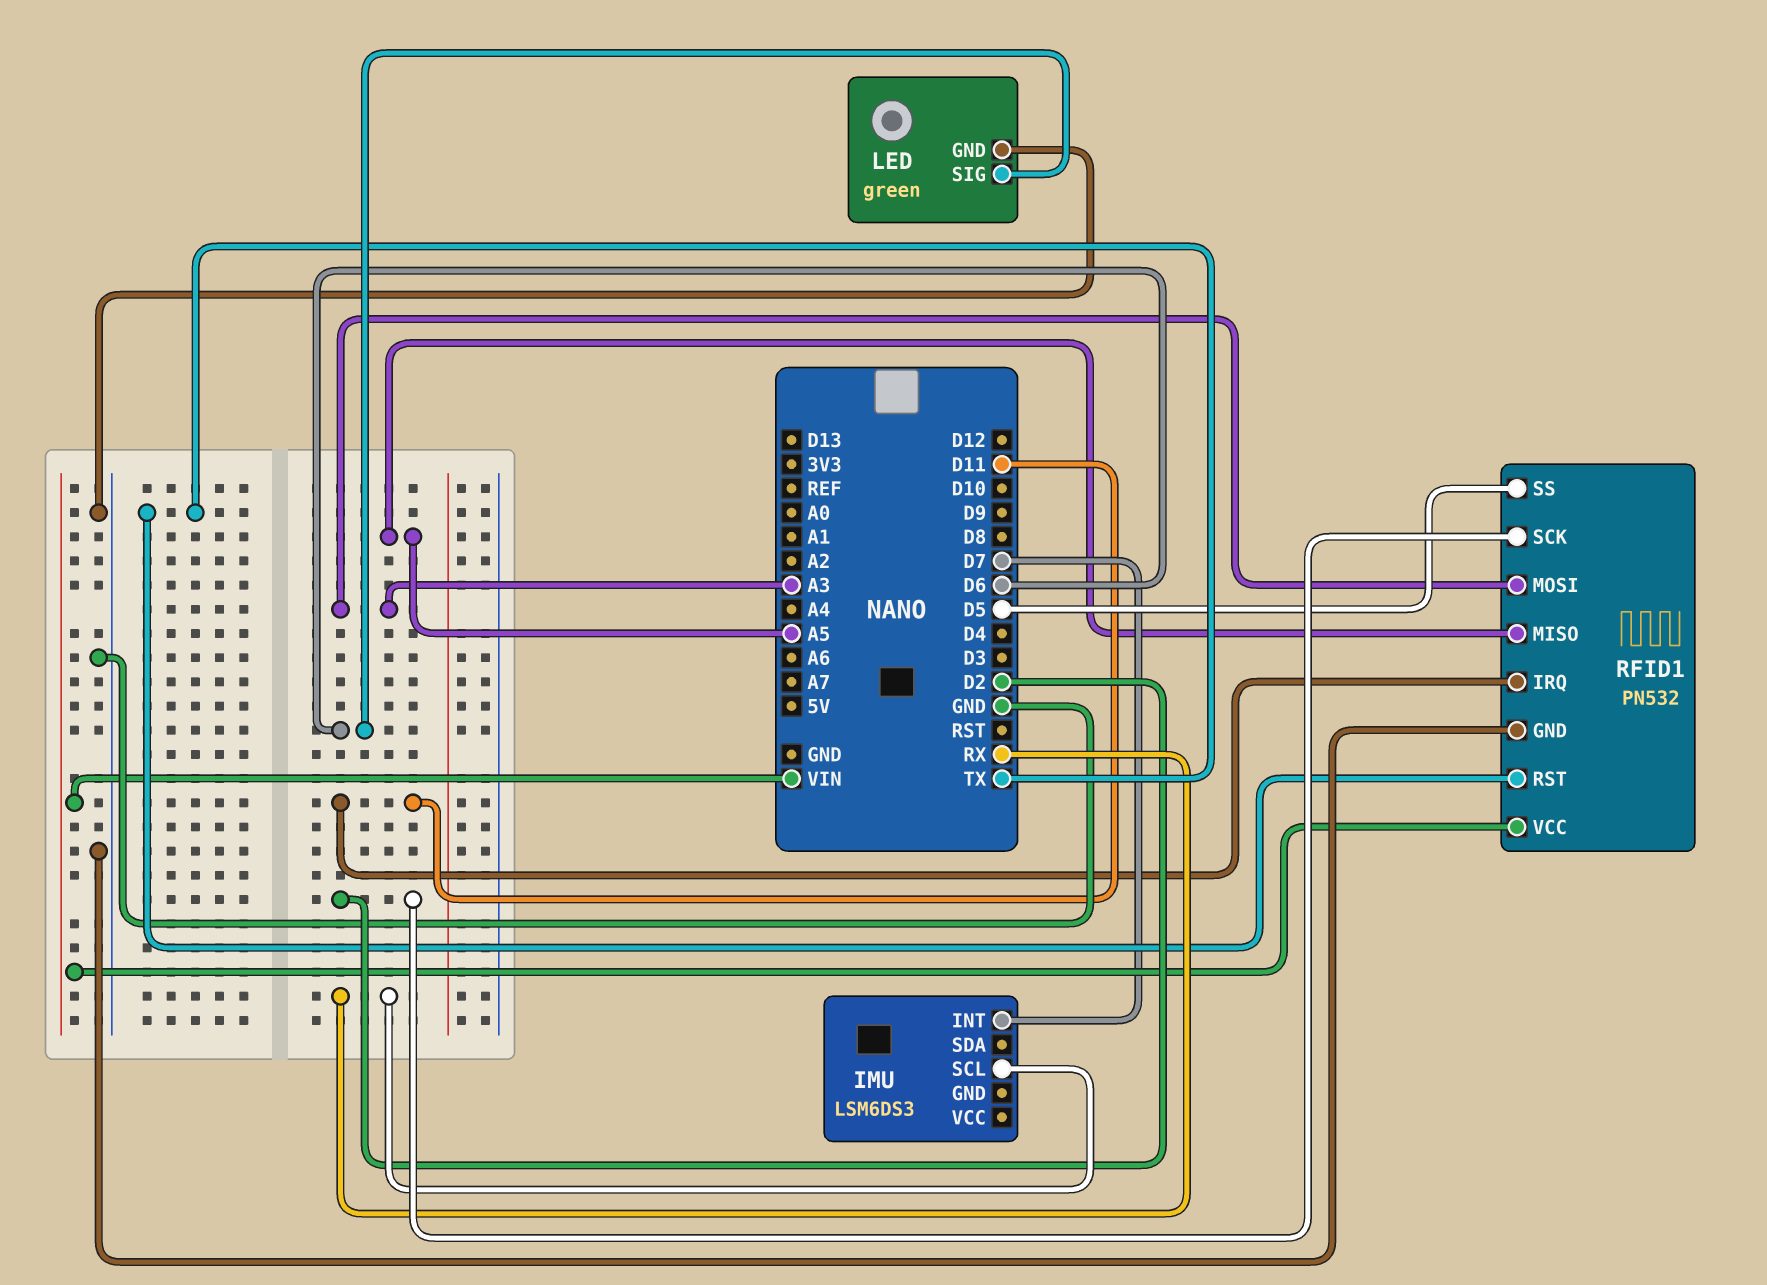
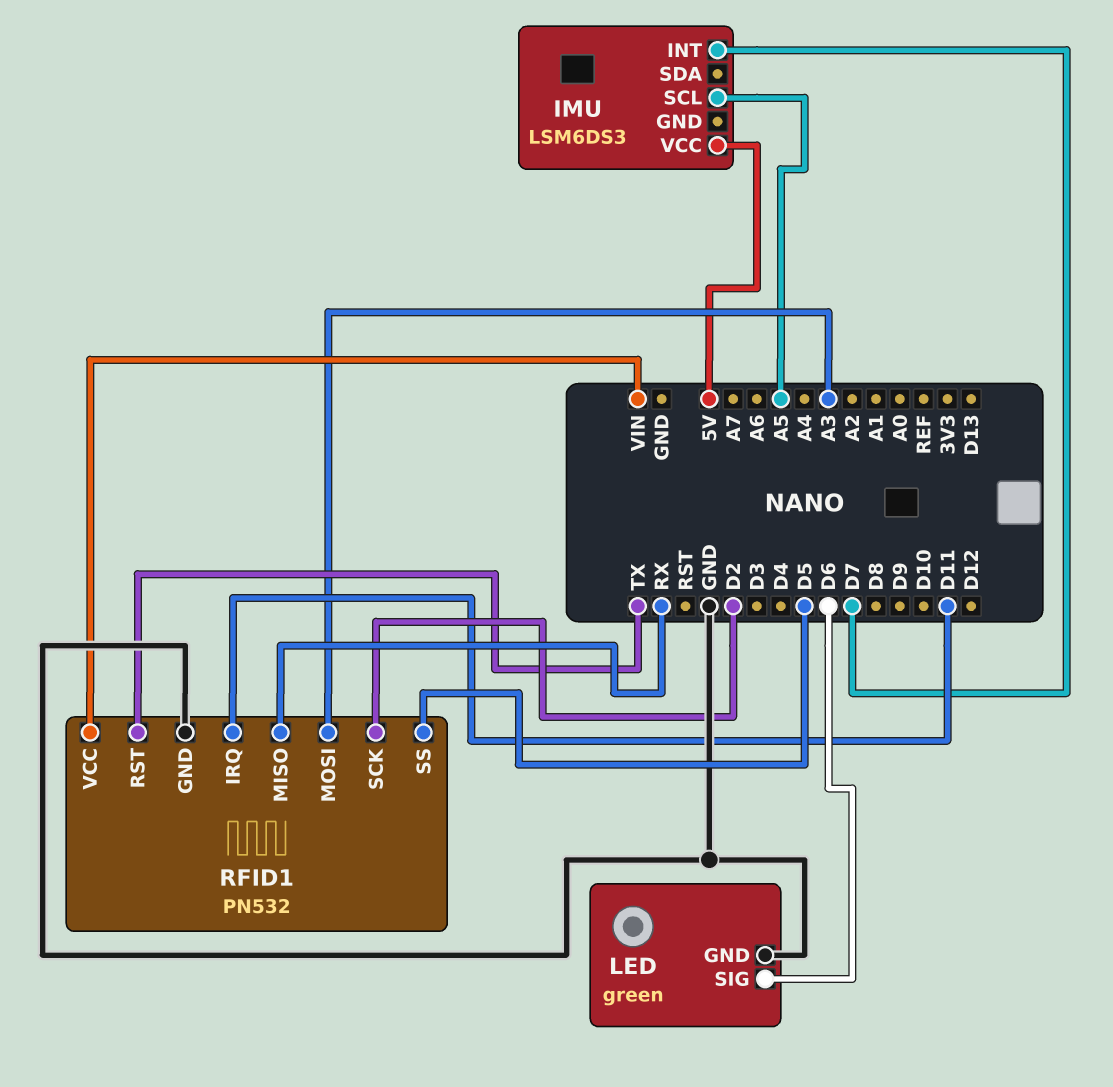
IMU pin SCL: RX -> A5
IMU pin VCC: none -> 5V
RFID1 pin MISO: A5 -> RX

